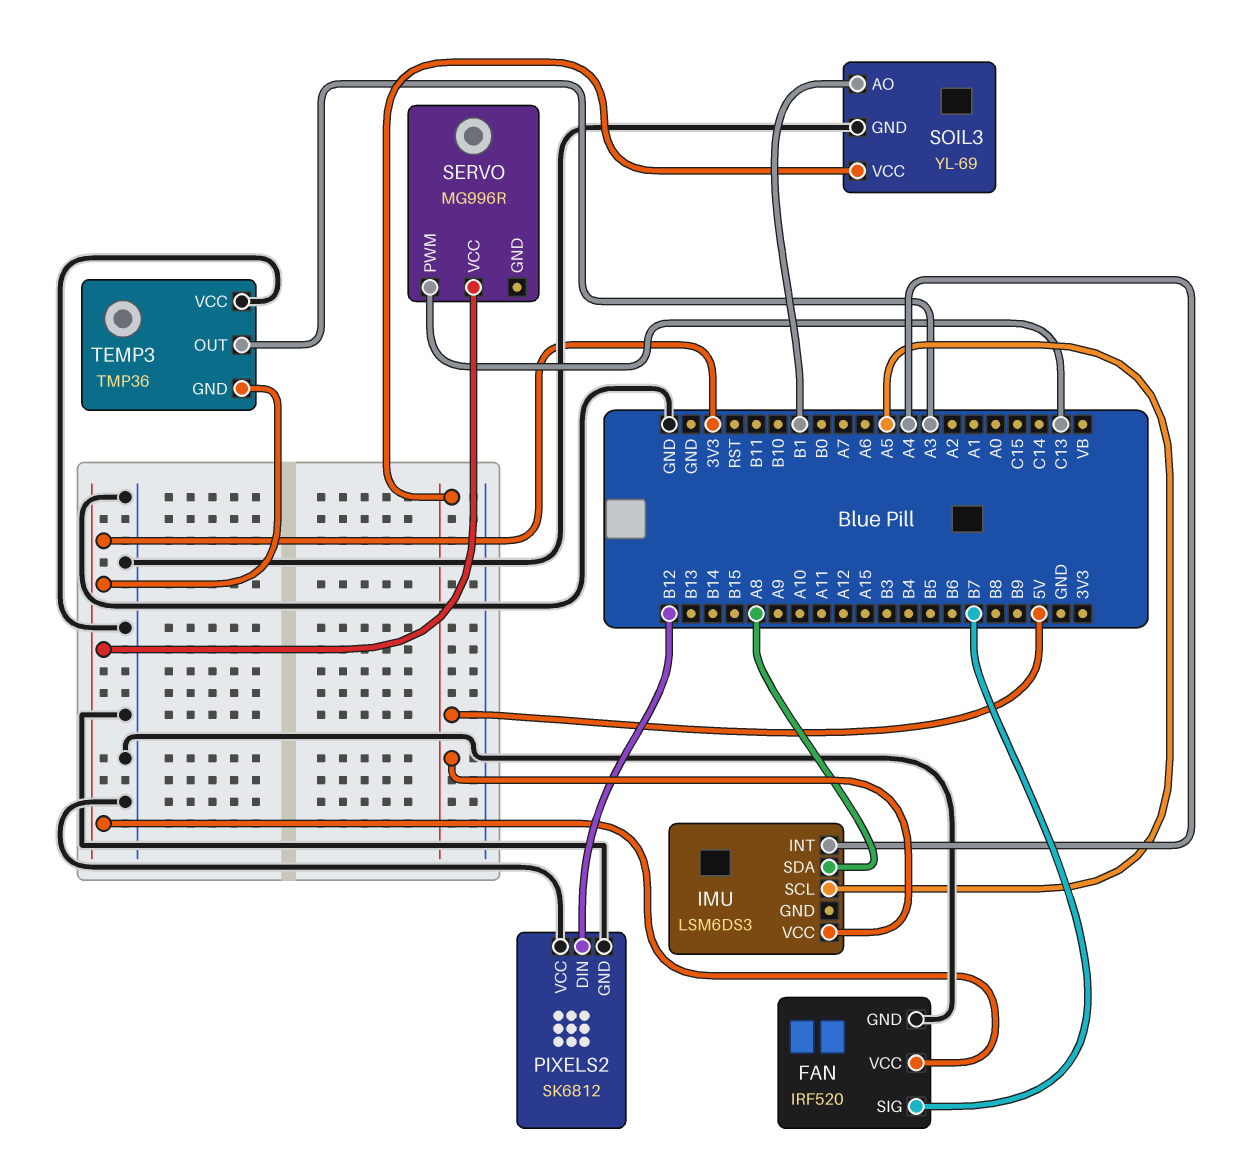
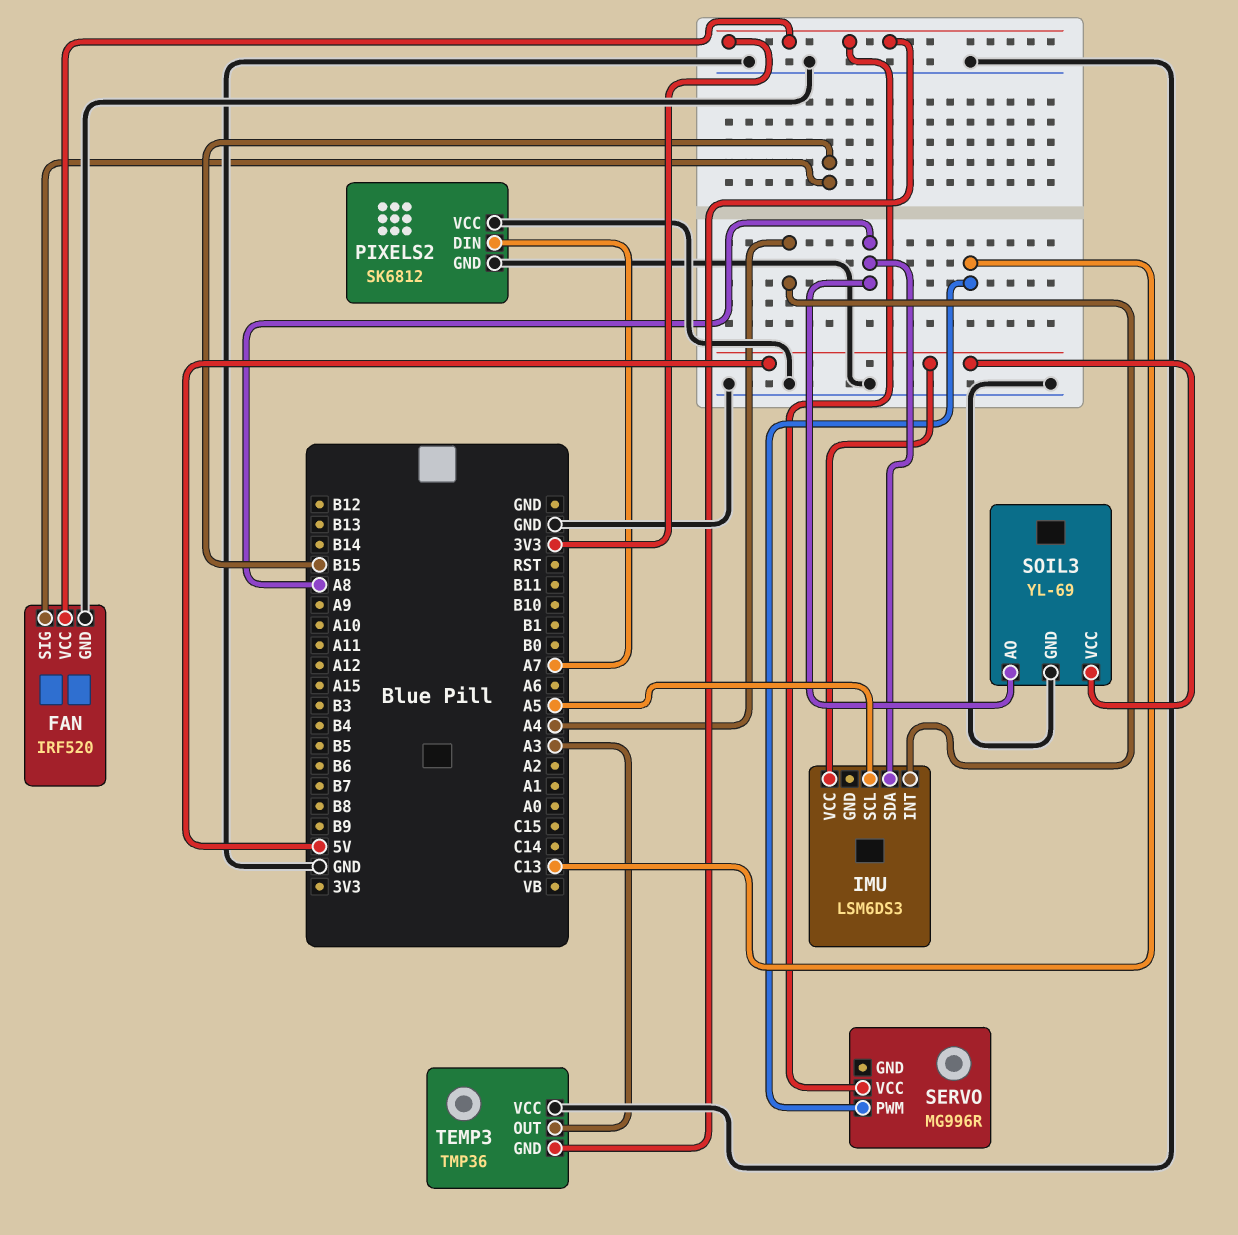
FAN pin SIG: B7 -> B15
PIXELS2 pin DIN: B12 -> A7
SOIL3 pin AO: B1 -> A8

